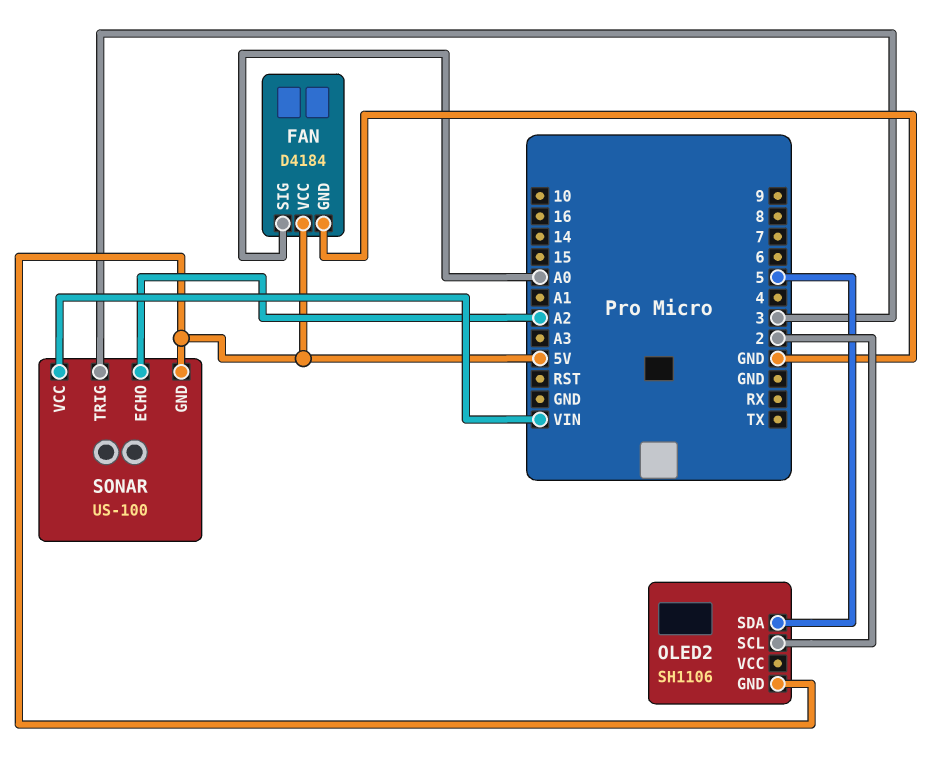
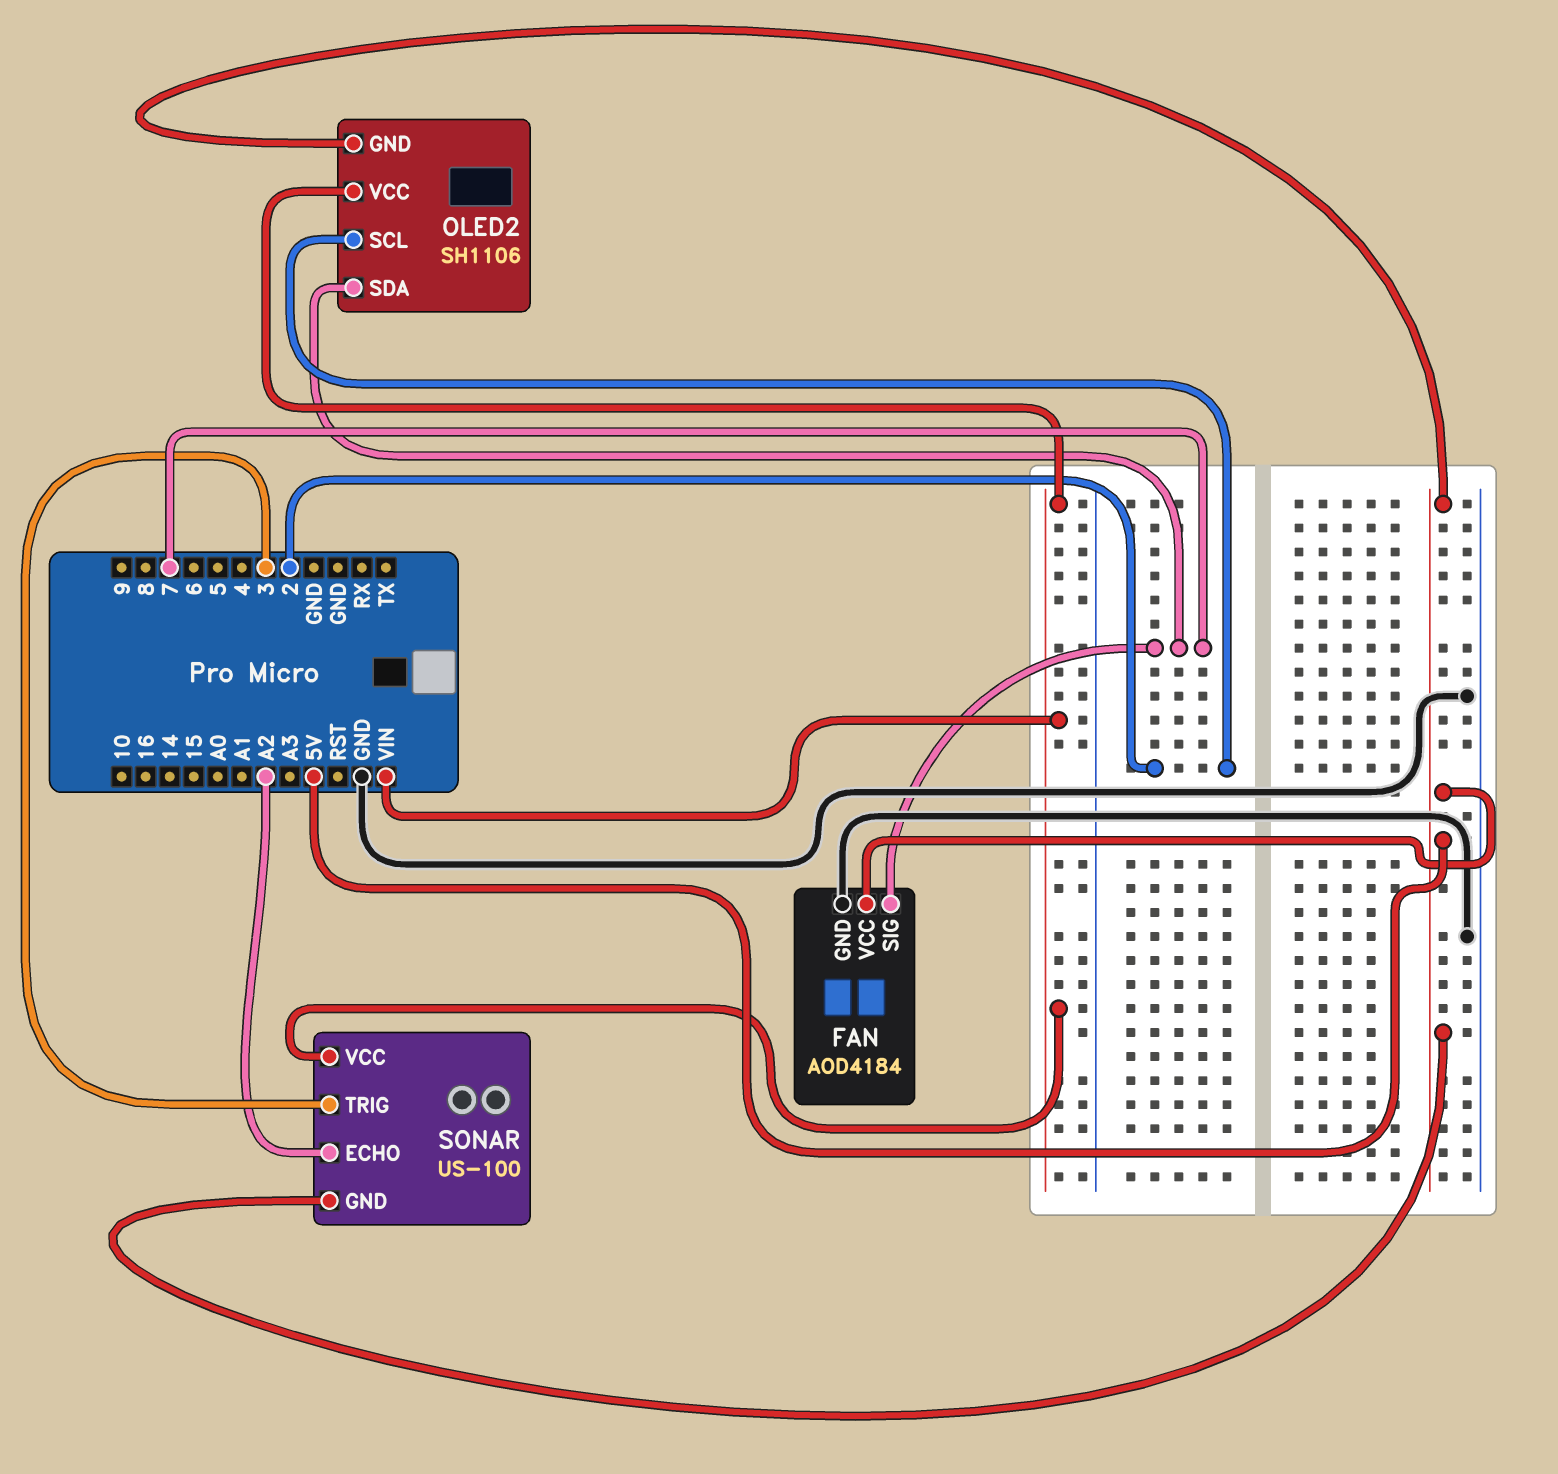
FAN: D4184 -> AOD4184
FAN pin SIG: A0 -> 7
OLED2 pin SDA: 5 -> 7
OLED2 pin VCC: none -> VIN

